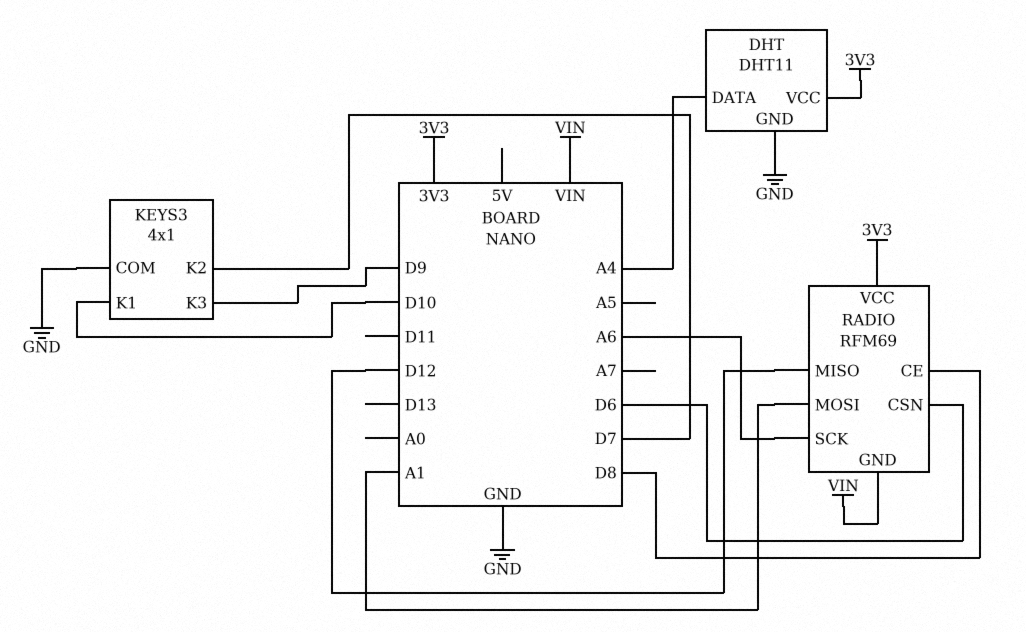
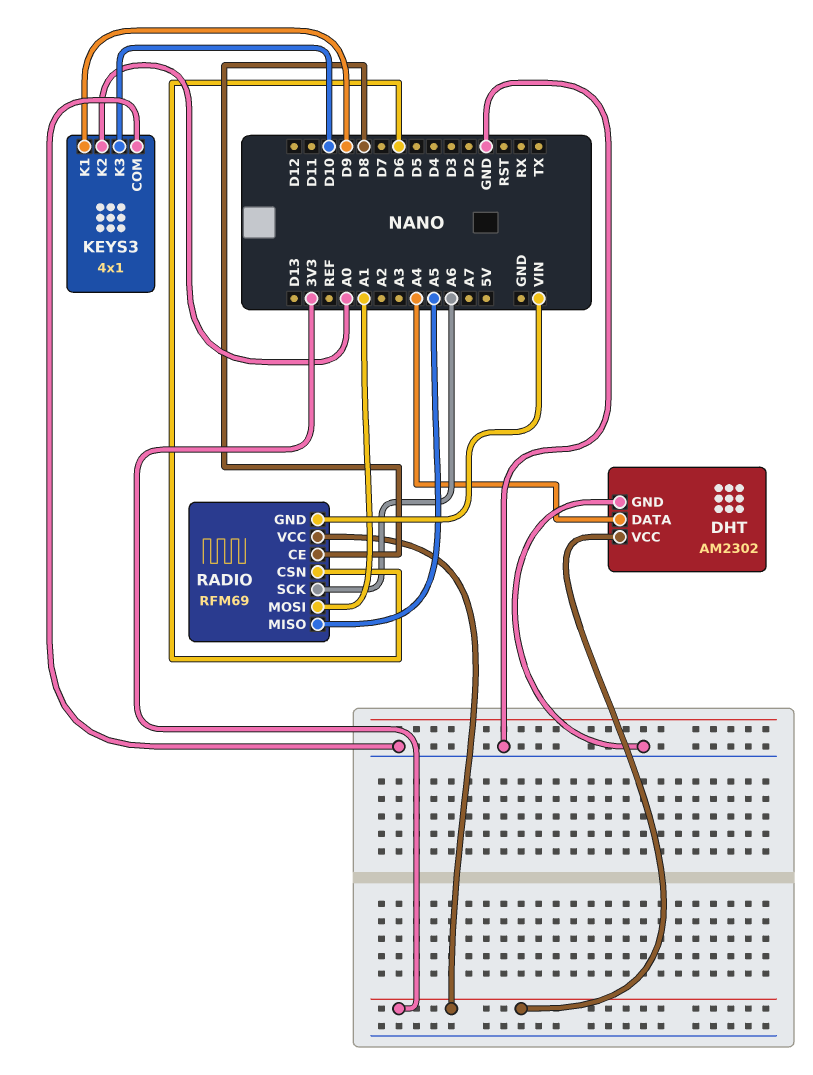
DHT: DHT11 -> AM2302
KEYS3 pin K1: D10 -> D9
KEYS3 pin K2: D7 -> A0
KEYS3 pin K3: D9 -> D10
RADIO pin MISO: D12 -> A5

